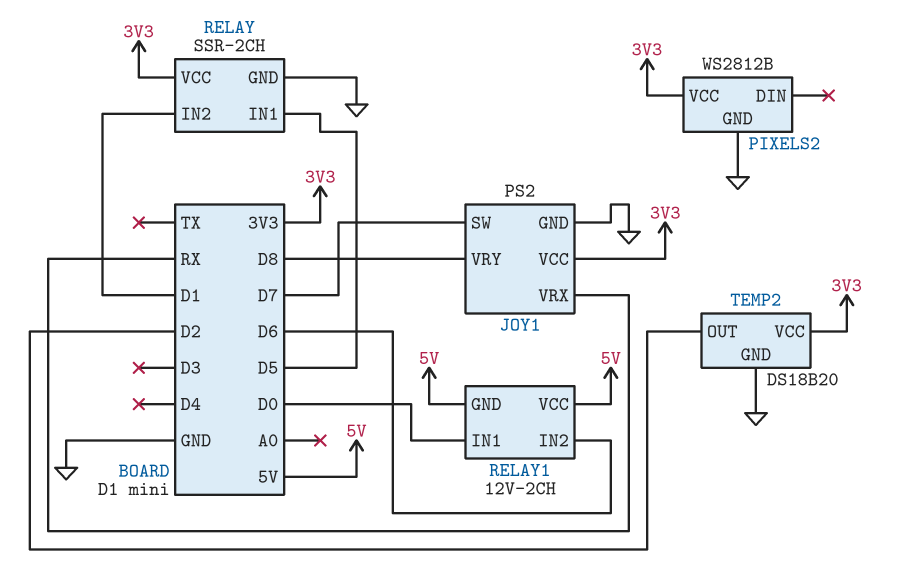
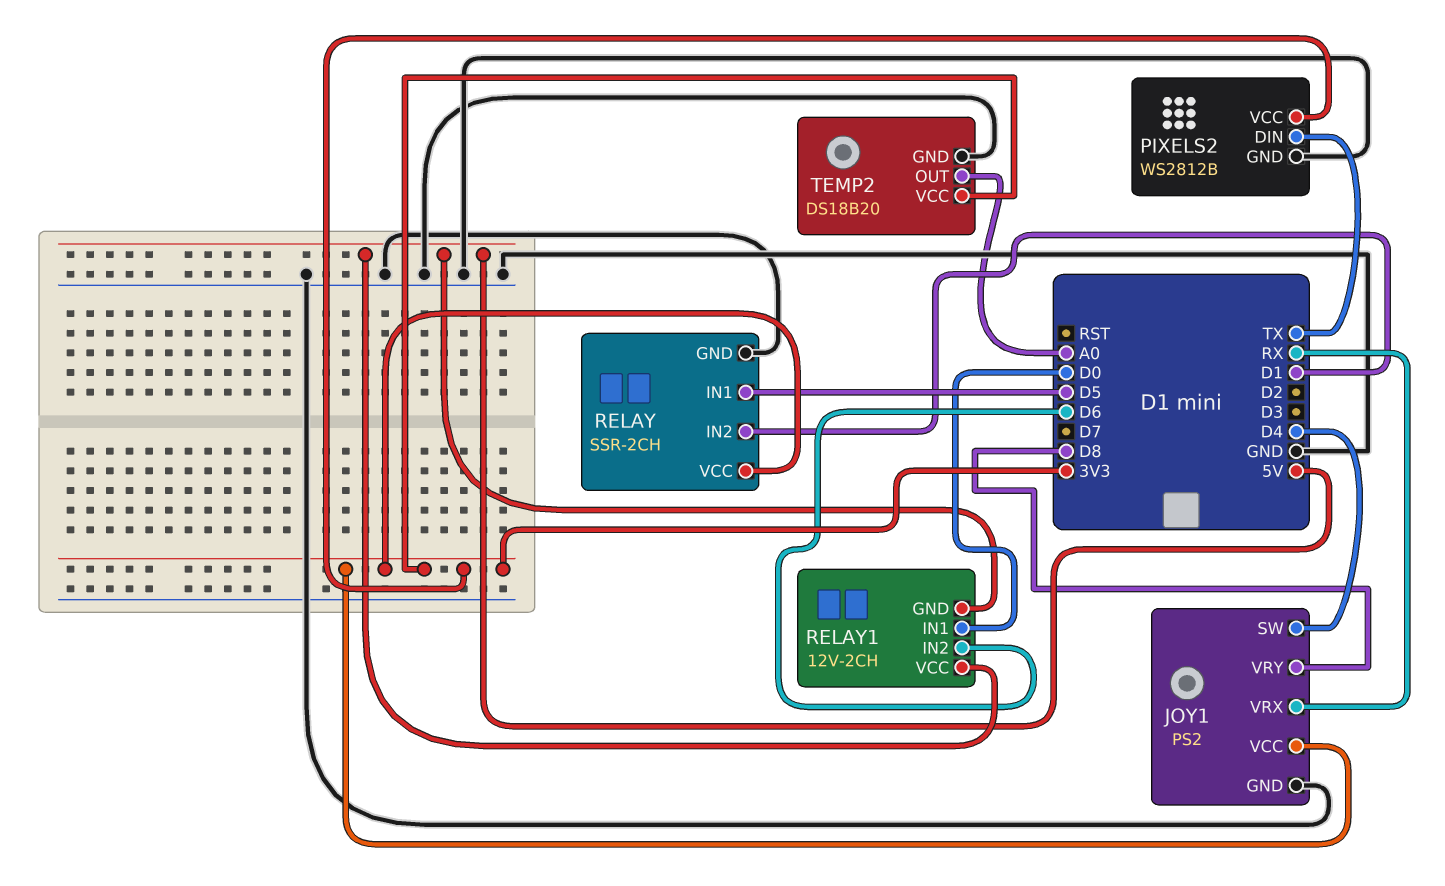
JOY1 pin SW: D7 -> D4
PIXELS2 pin DIN: none -> TX
TEMP2 pin OUT: D2 -> A0

